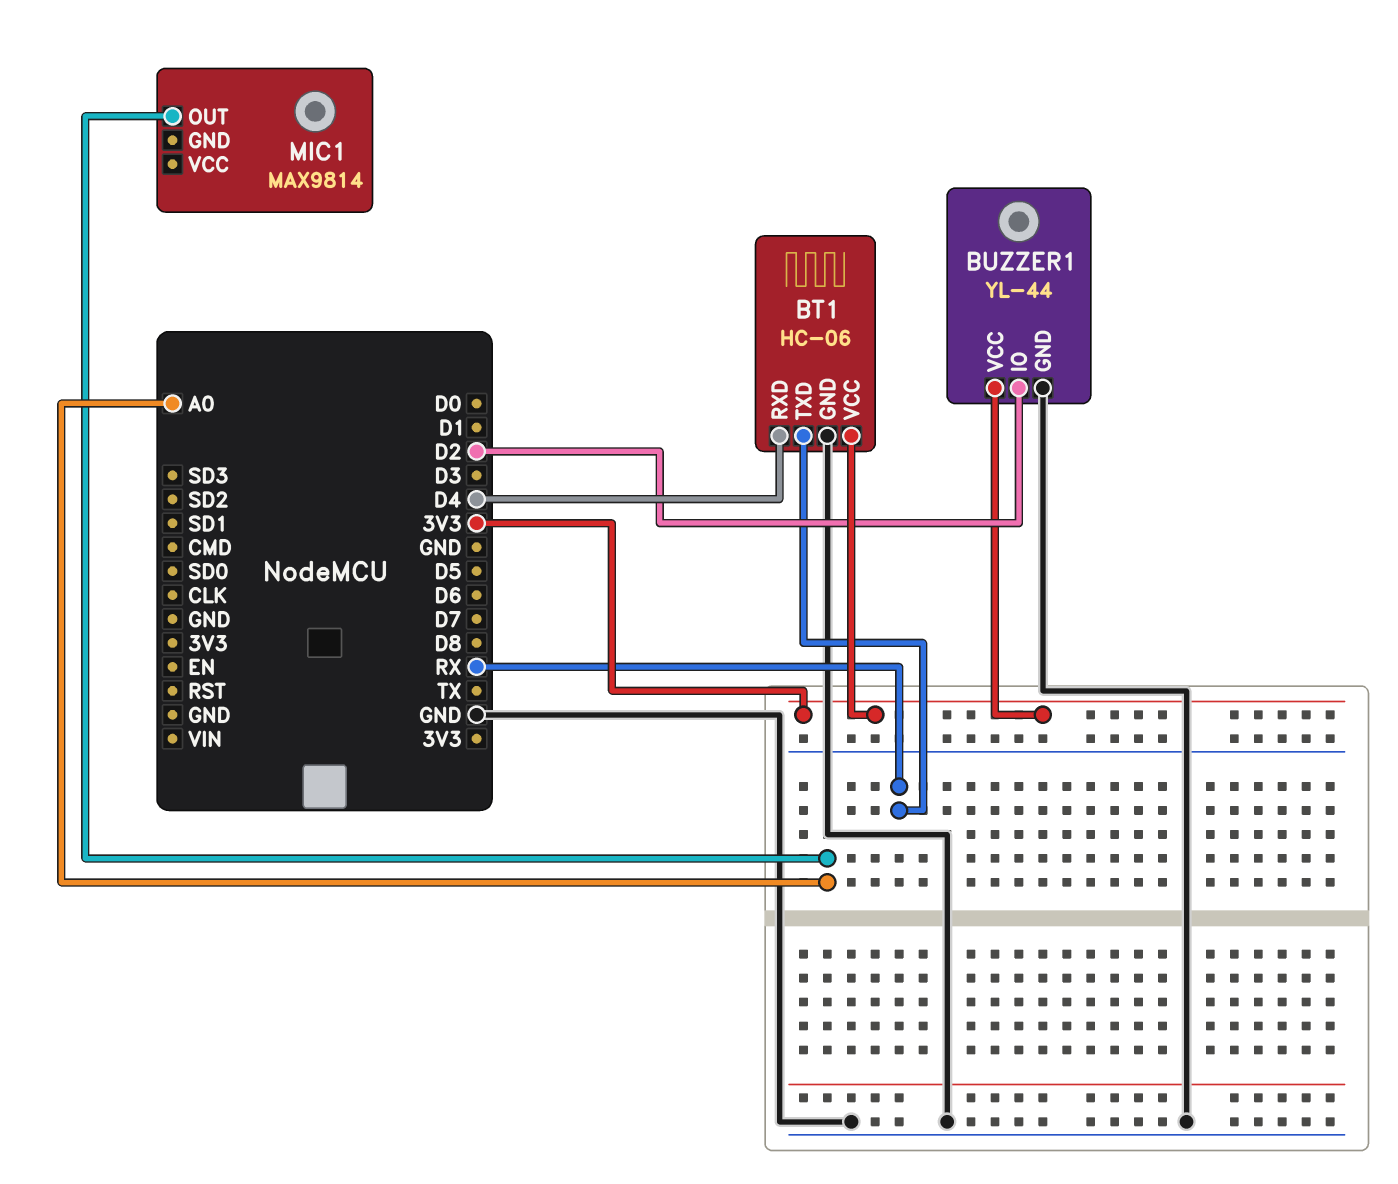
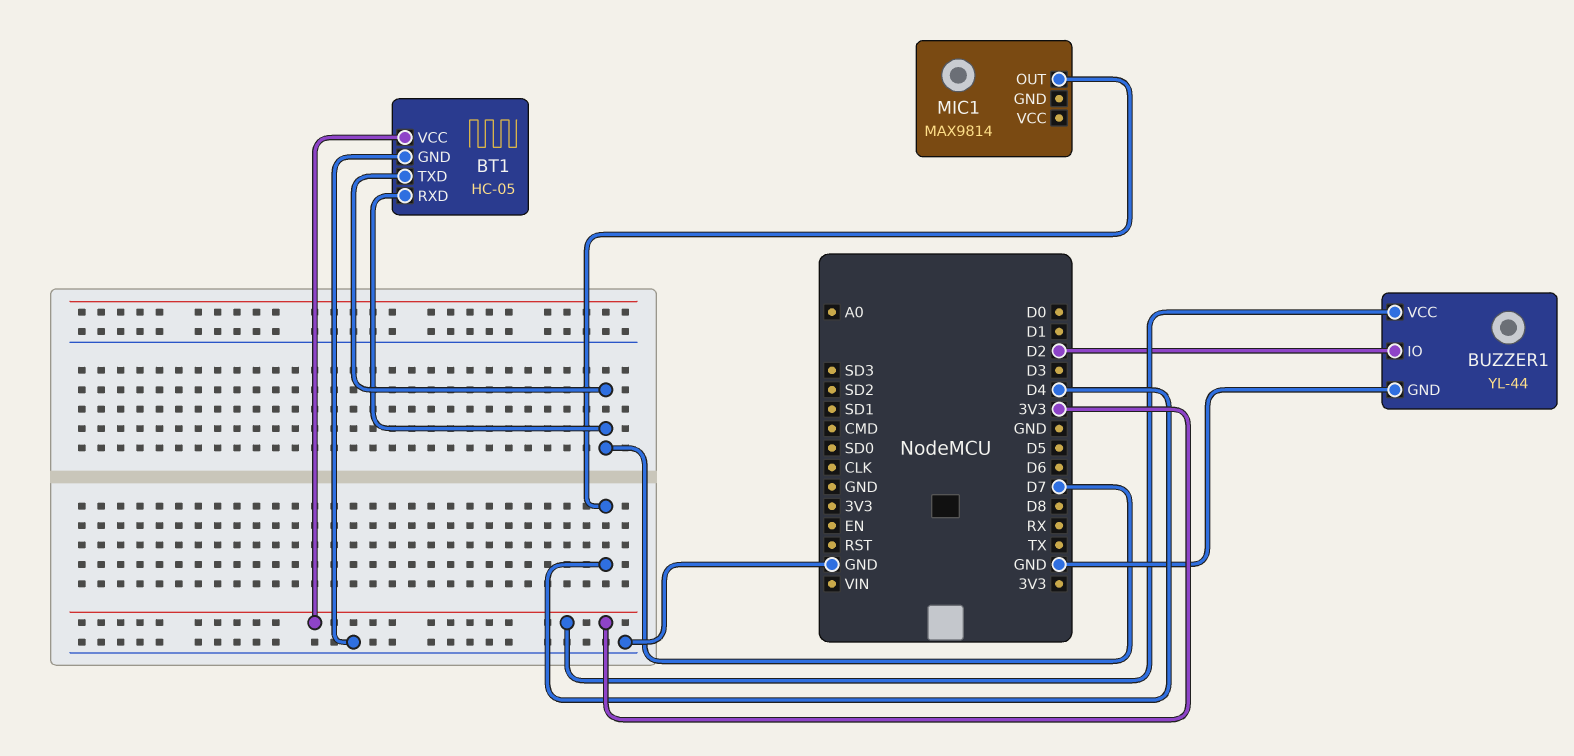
BT1: HC-06 -> HC-05
BT1 pin RXD: D4 -> D7
BT1 pin TXD: RX -> D7
MIC1 pin OUT: A0 -> D4

